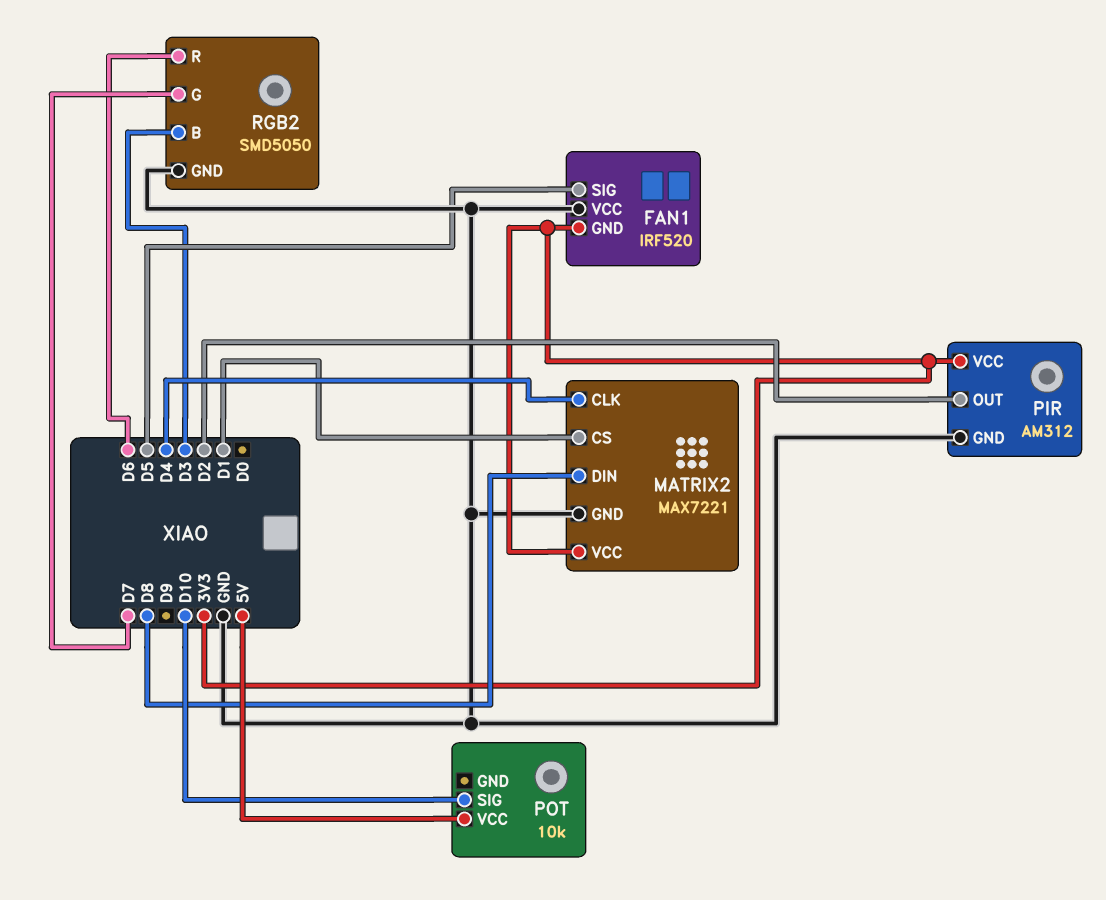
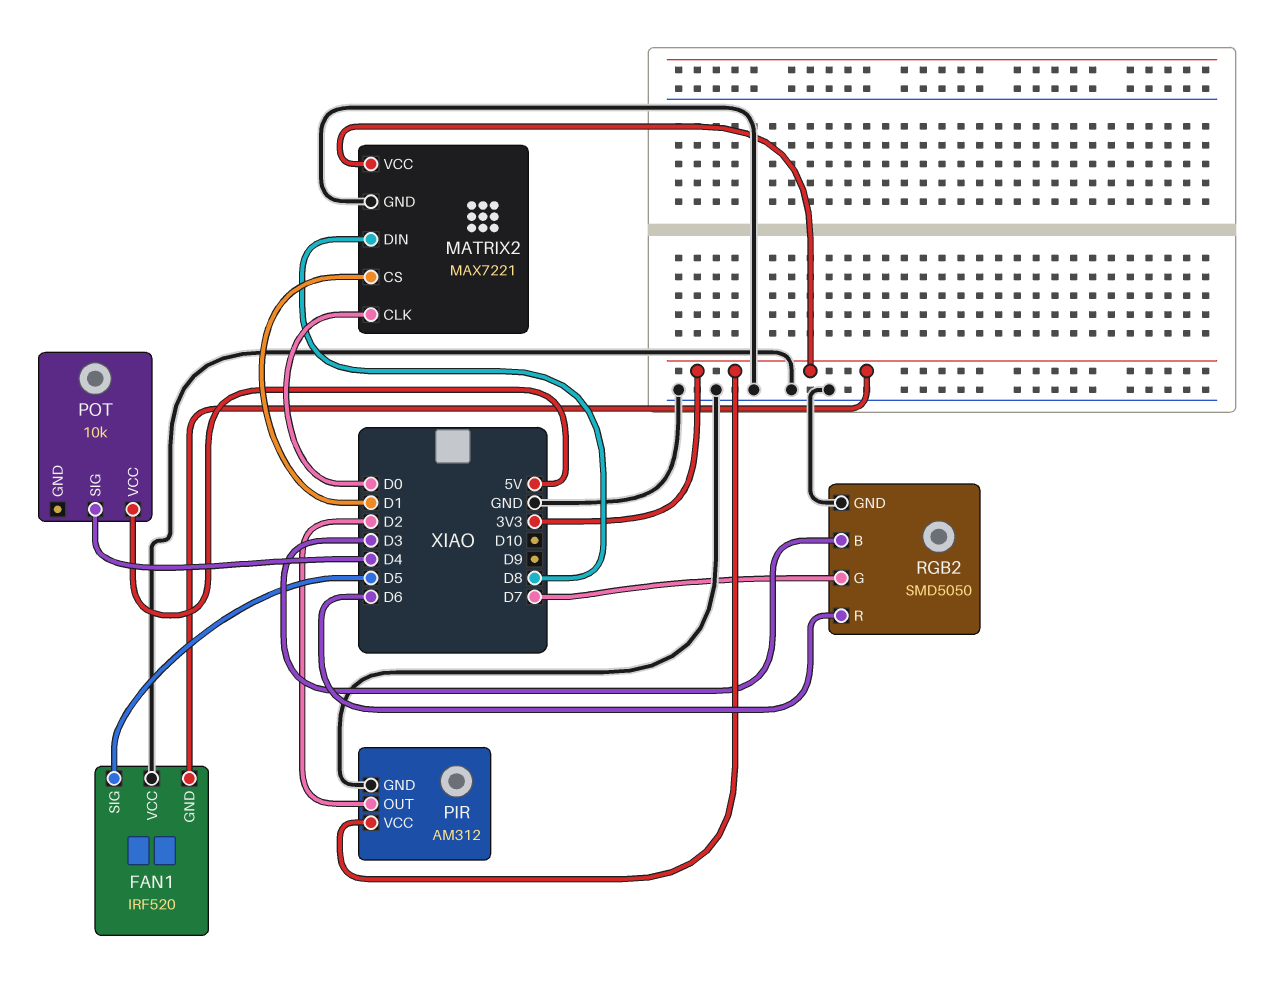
MATRIX2 pin CLK: D4 -> D0
POT pin SIG: D10 -> D4

